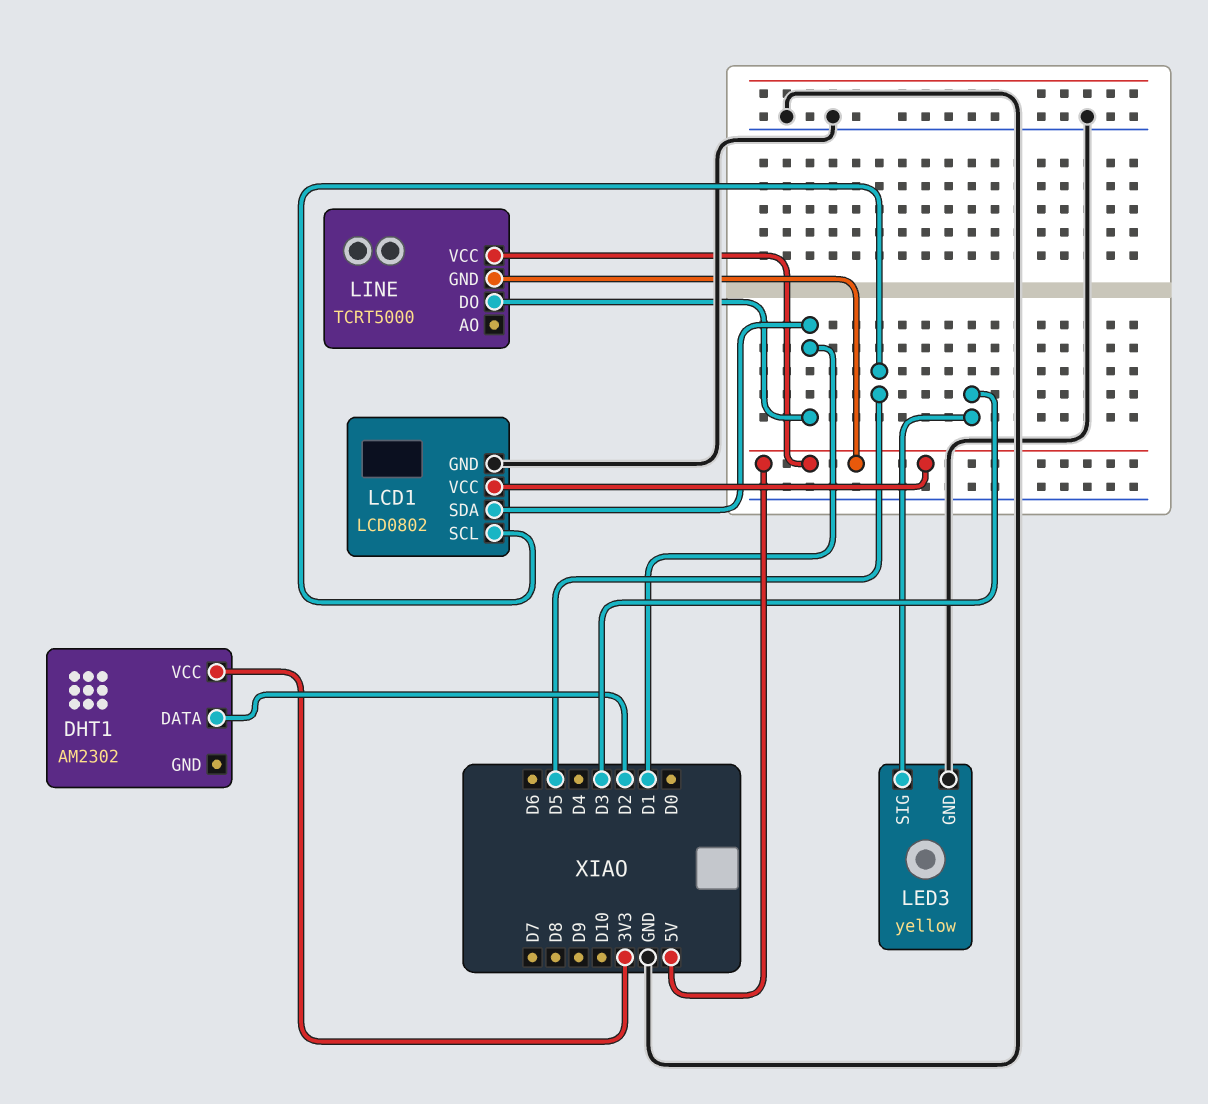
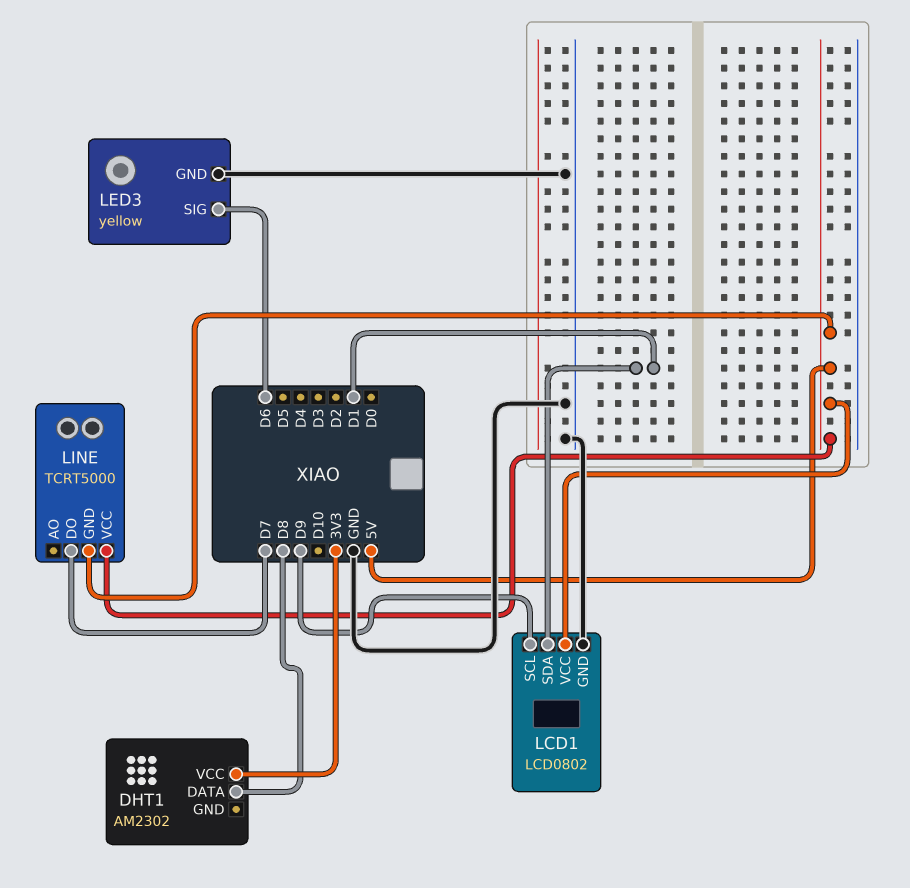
DHT1 pin DATA: D2 -> D8
LCD1 pin SCL: D5 -> D9
LED3 pin SIG: D3 -> D6
LINE pin DO: D1 -> D7

